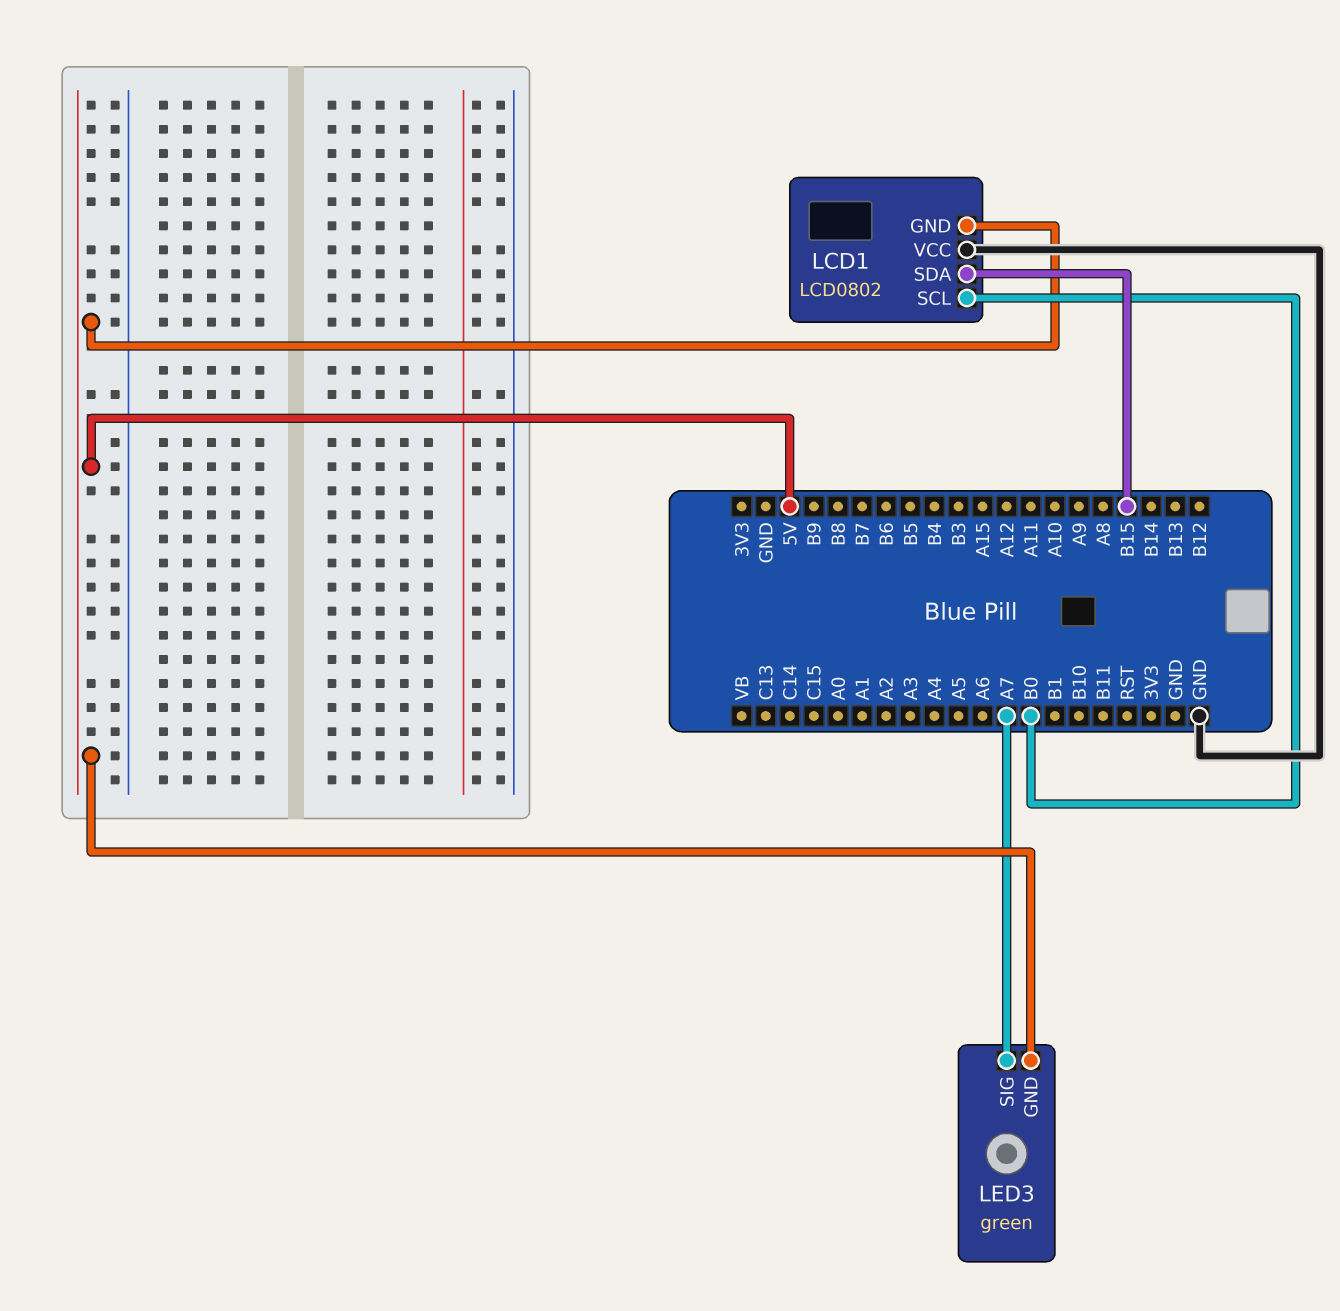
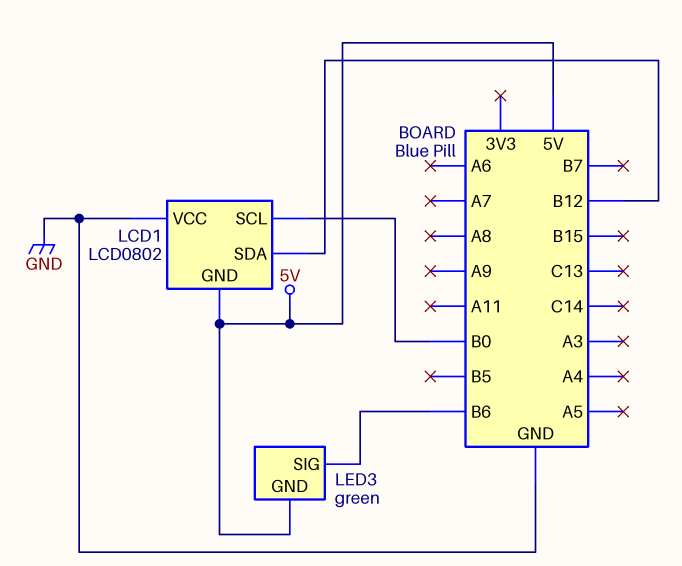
LCD1 pin SDA: B15 -> B12
LED3 pin SIG: A7 -> B6

